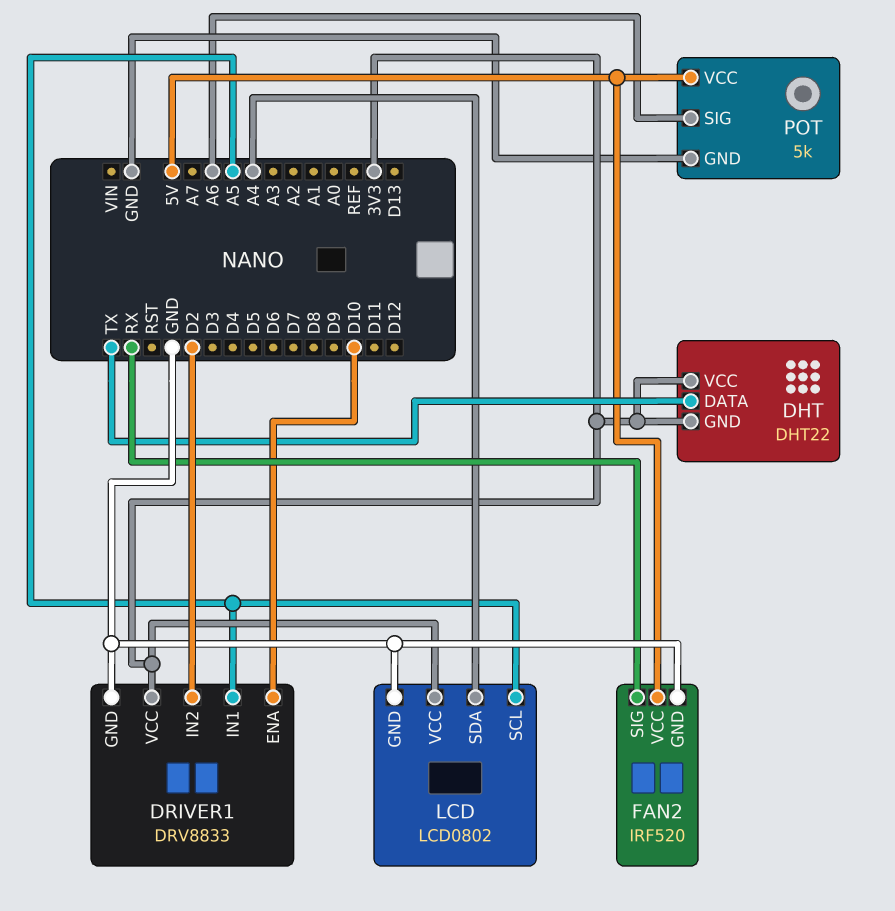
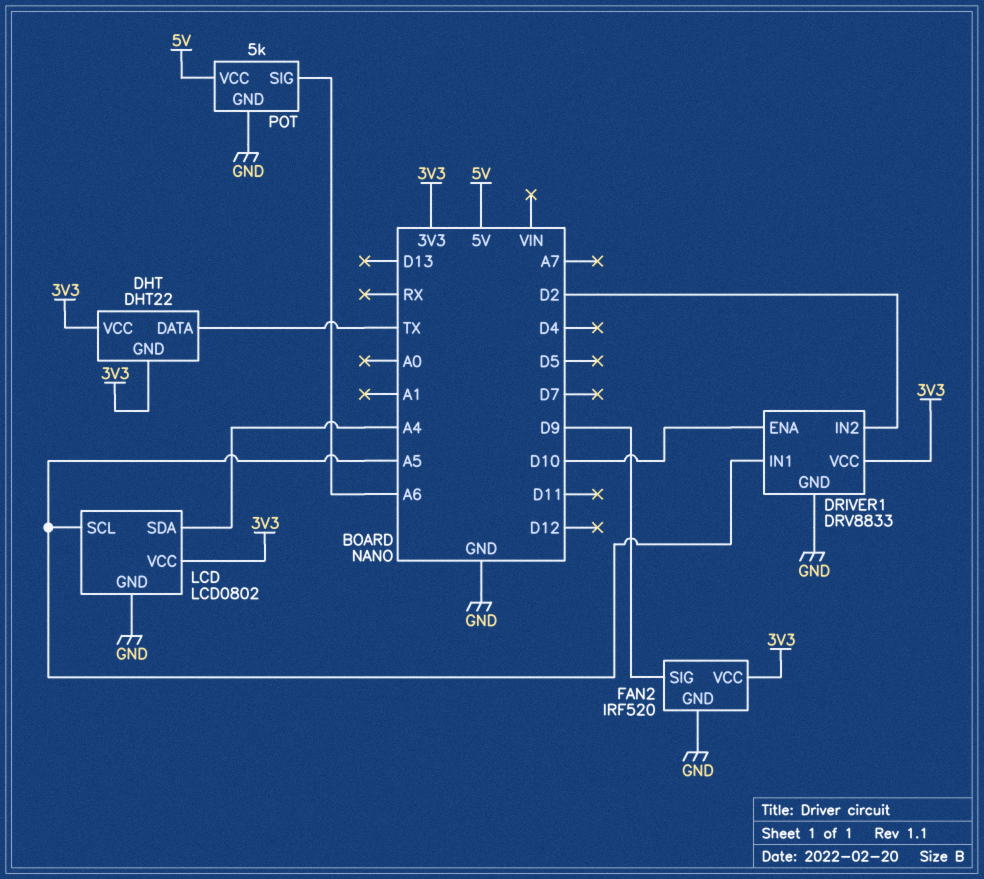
FAN2 pin SIG: RX -> D9
FAN2 pin VCC: 5V -> 3V3

